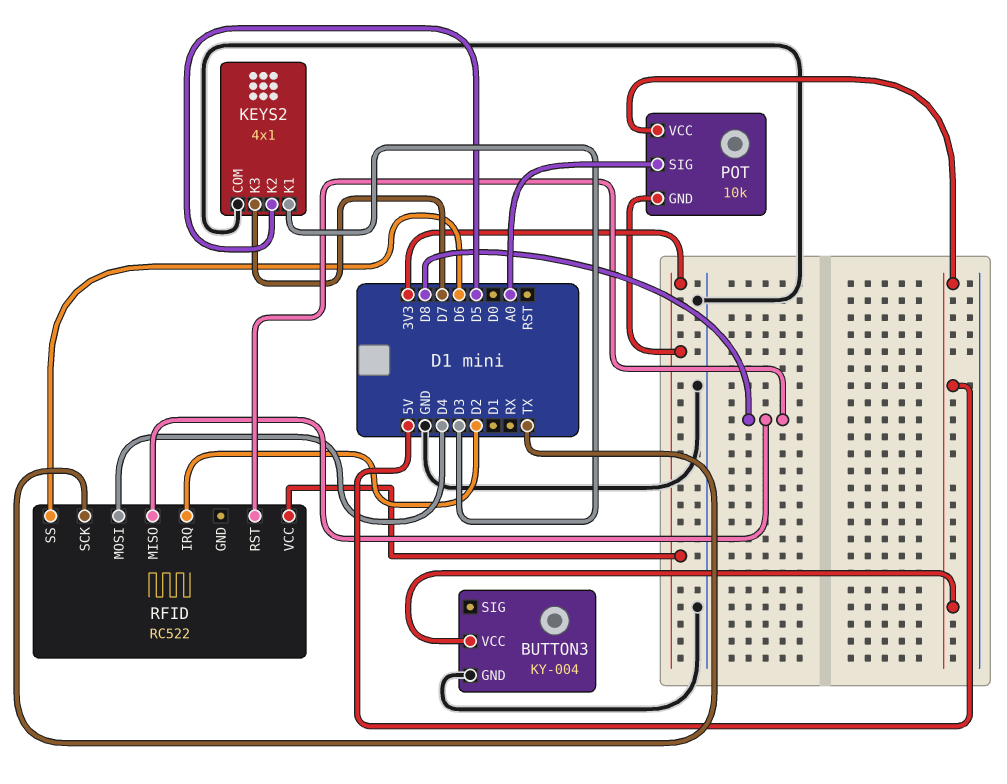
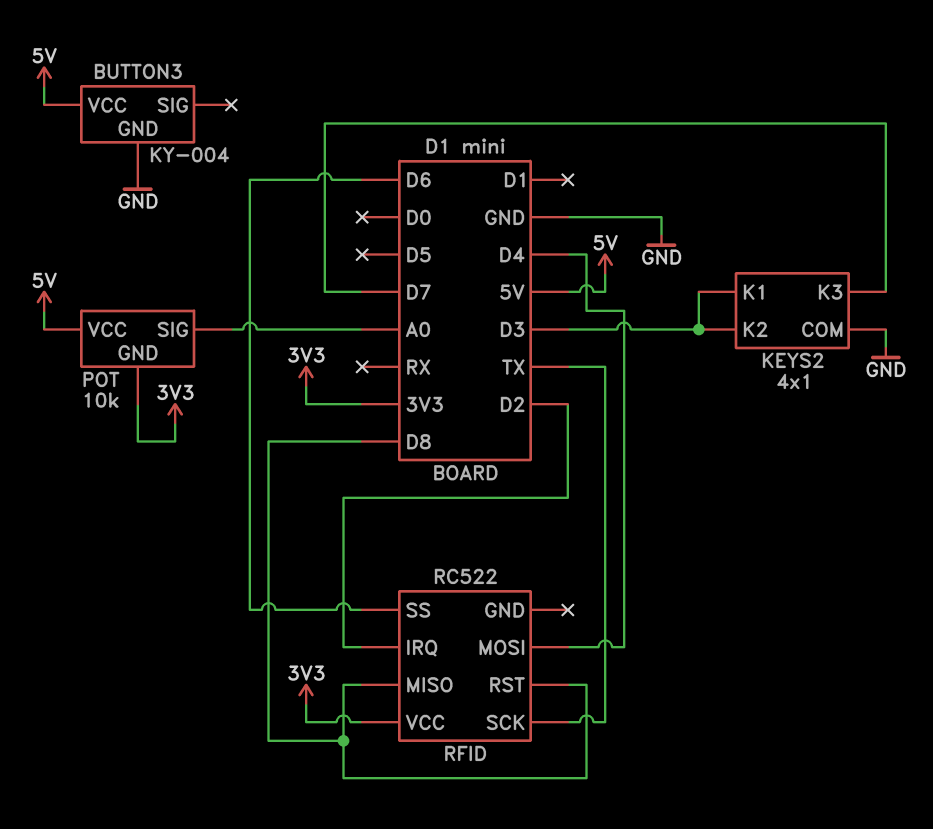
KEYS2 pin K2: D5 -> D3

